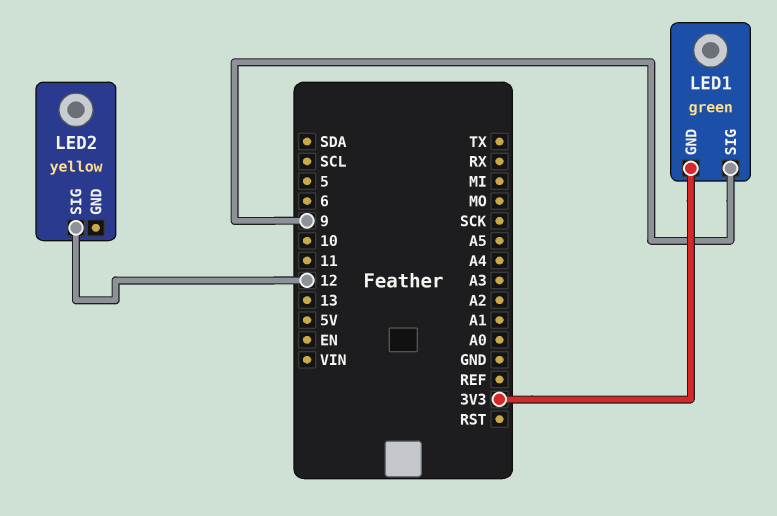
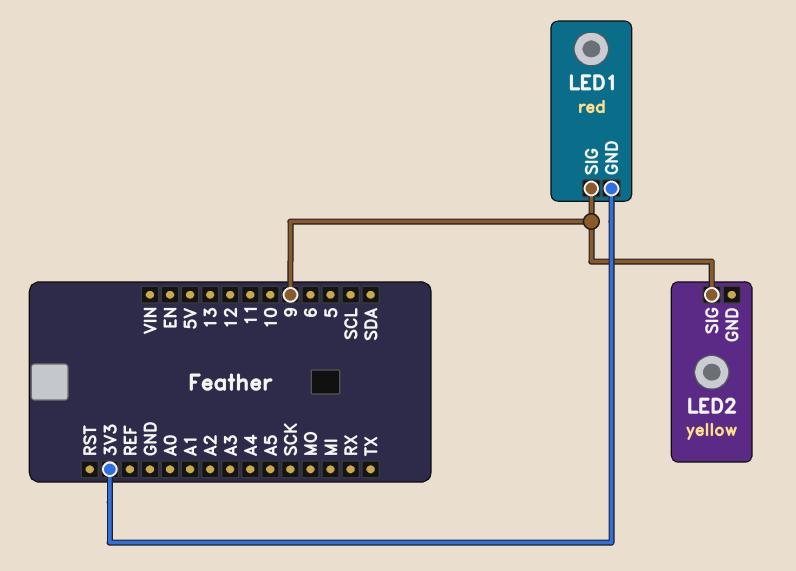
LED1: green -> red
LED2 pin SIG: 12 -> 9

